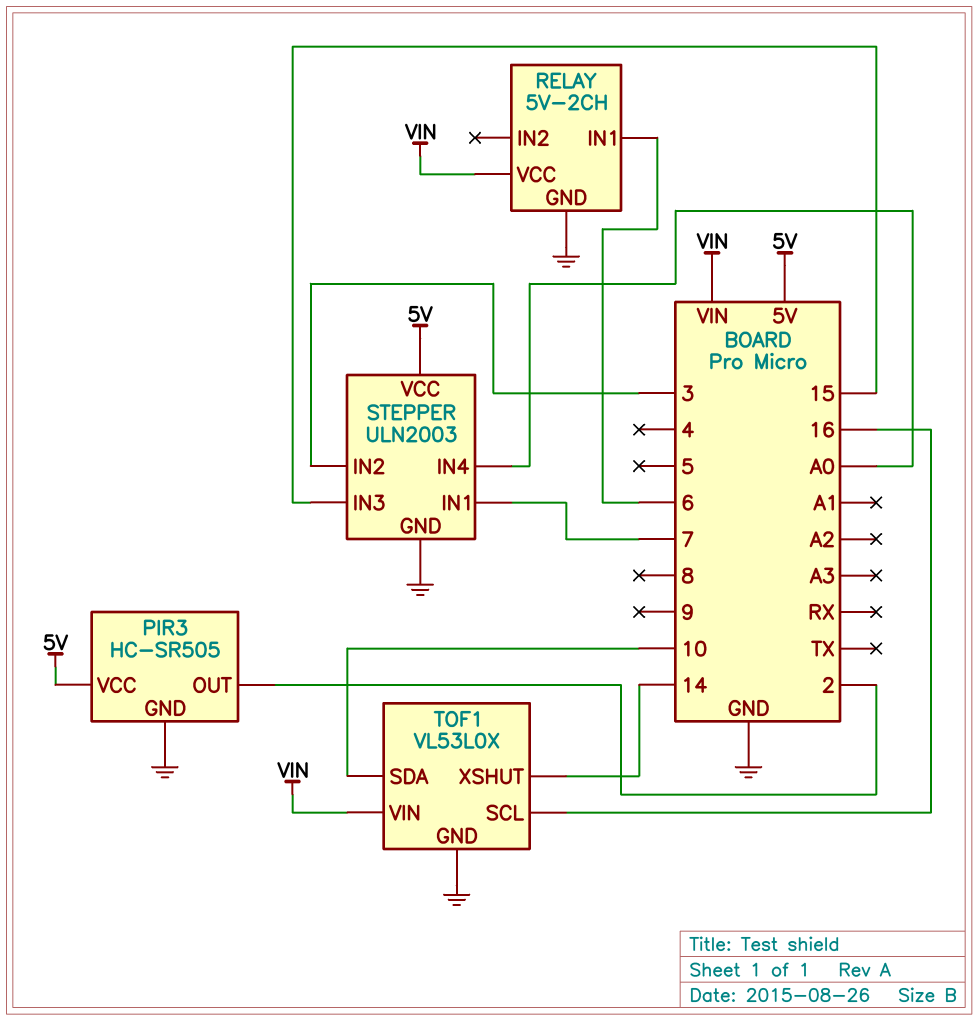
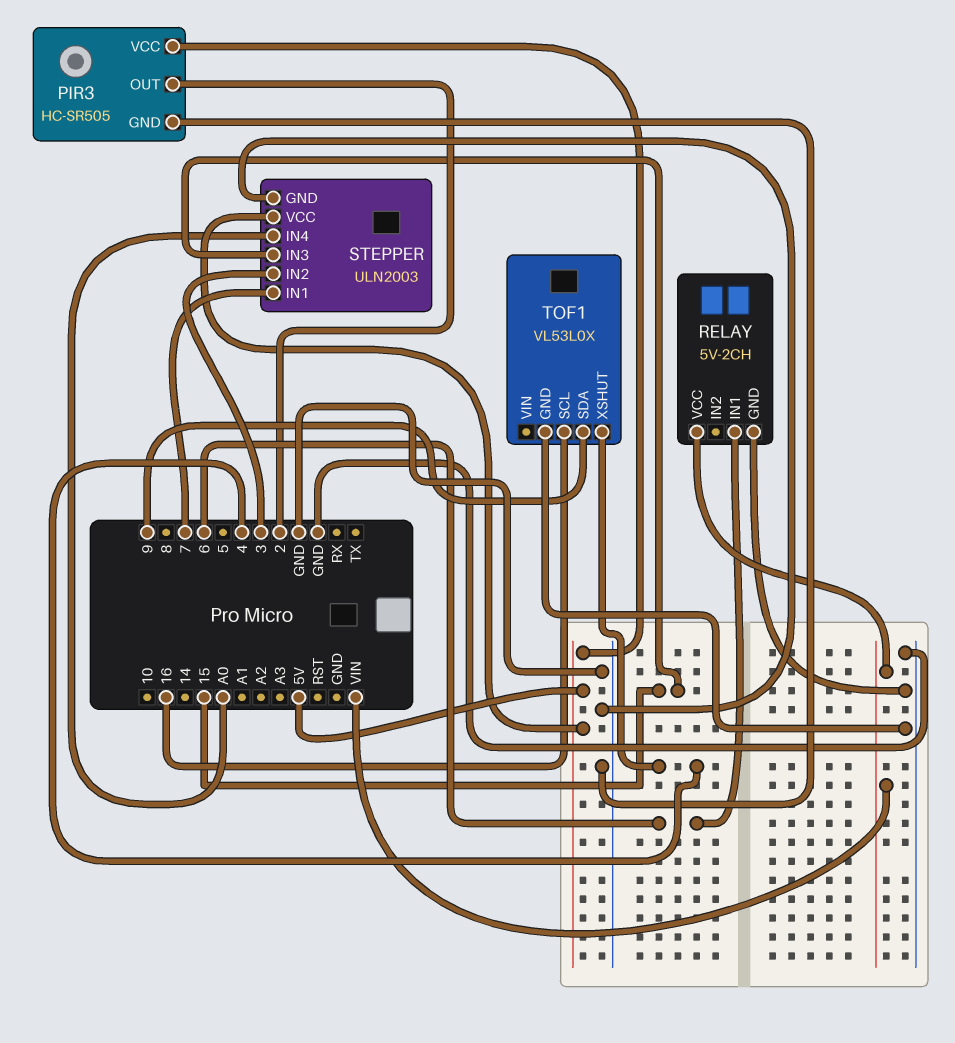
TOF1 pin SDA: 10 -> 9
TOF1 pin VIN: VIN -> none
TOF1 pin XSHUT: 14 -> 4

